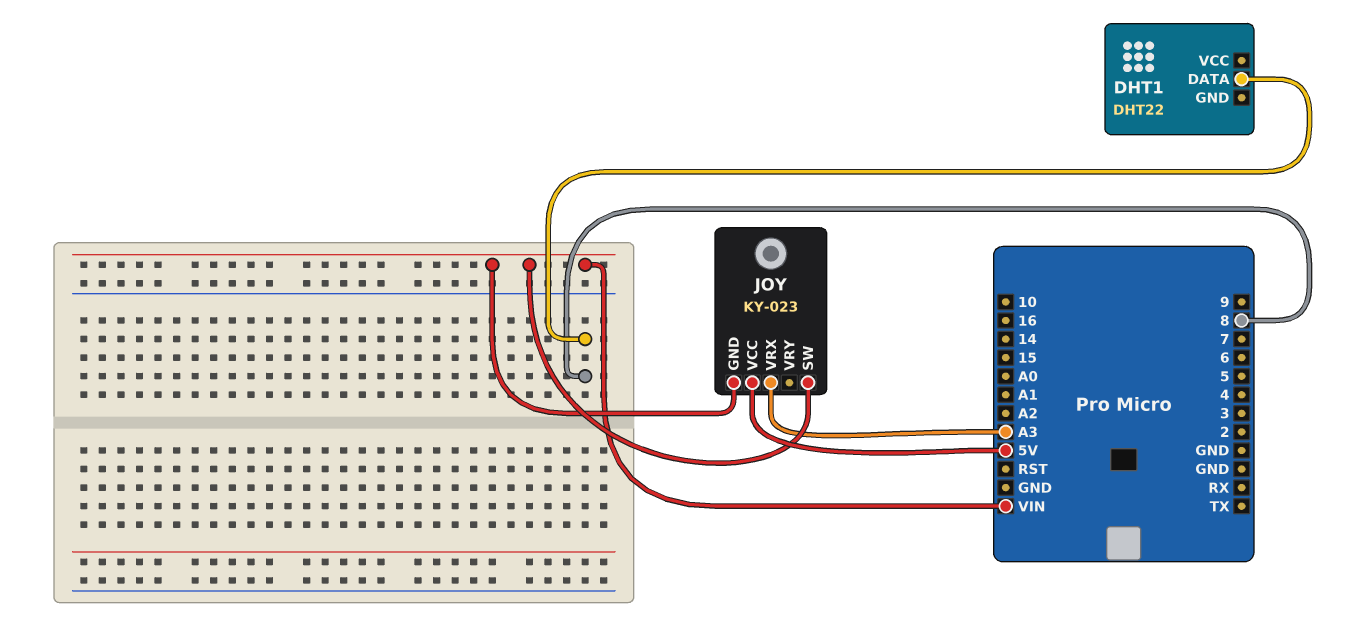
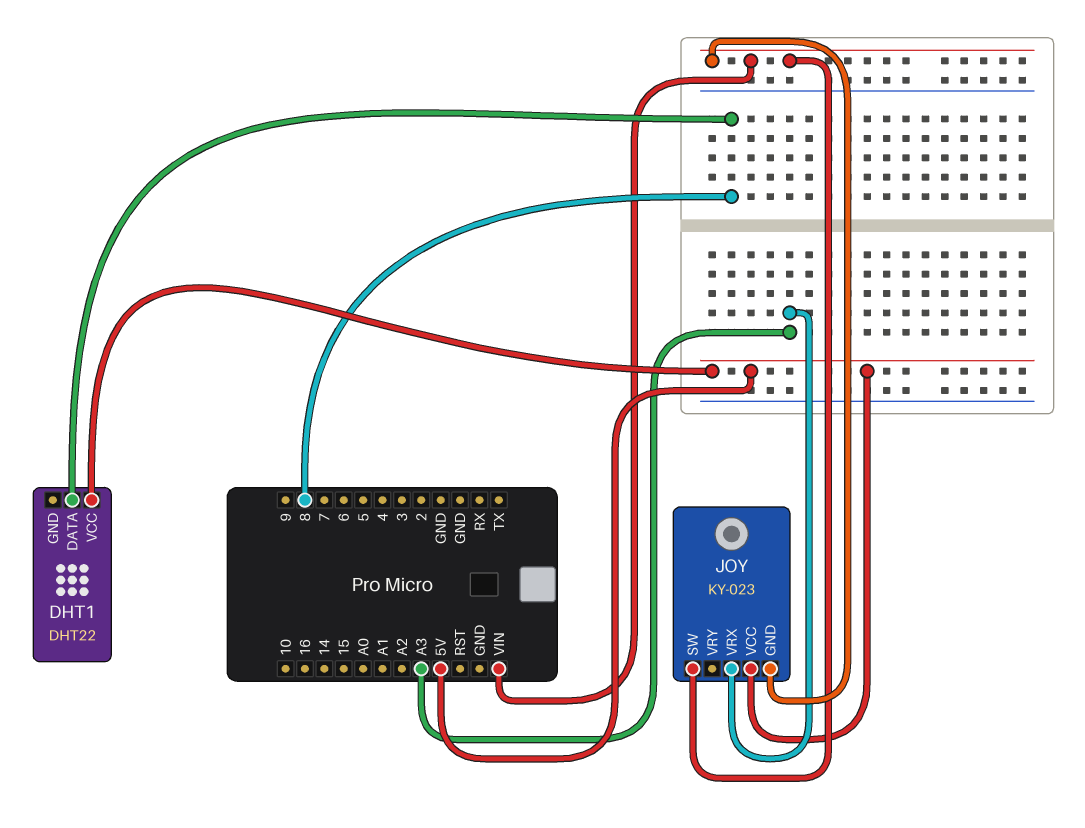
DHT1 pin VCC: none -> 5V

